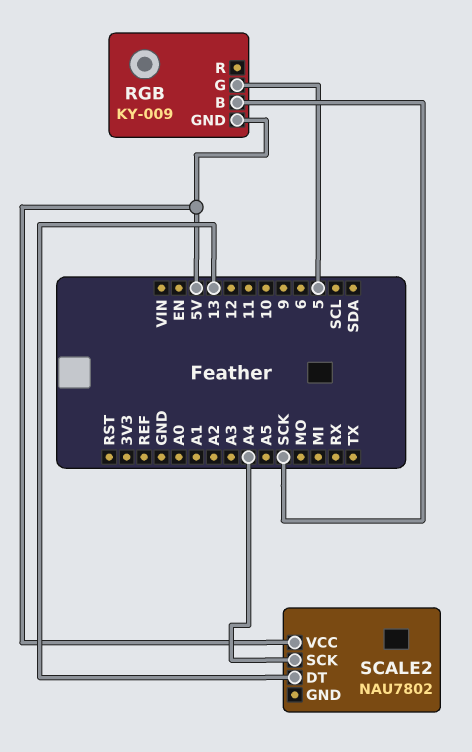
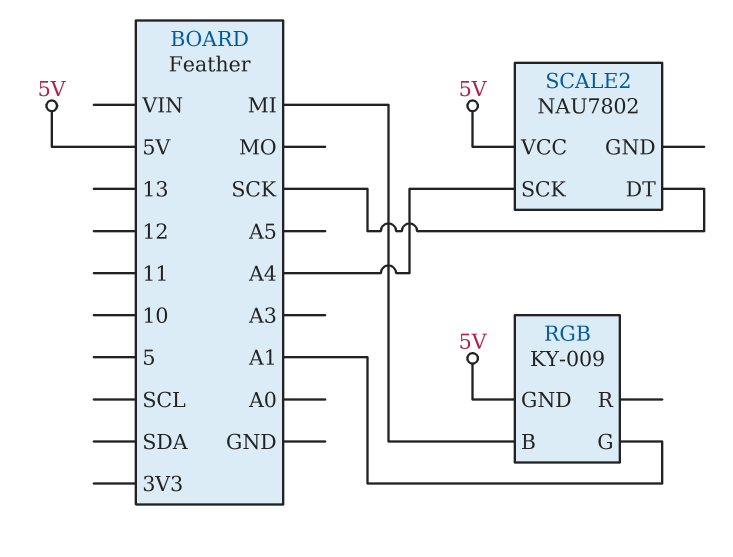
RGB pin B: SCK -> MI
RGB pin G: 5 -> A1
SCALE2 pin DT: 13 -> SCK

